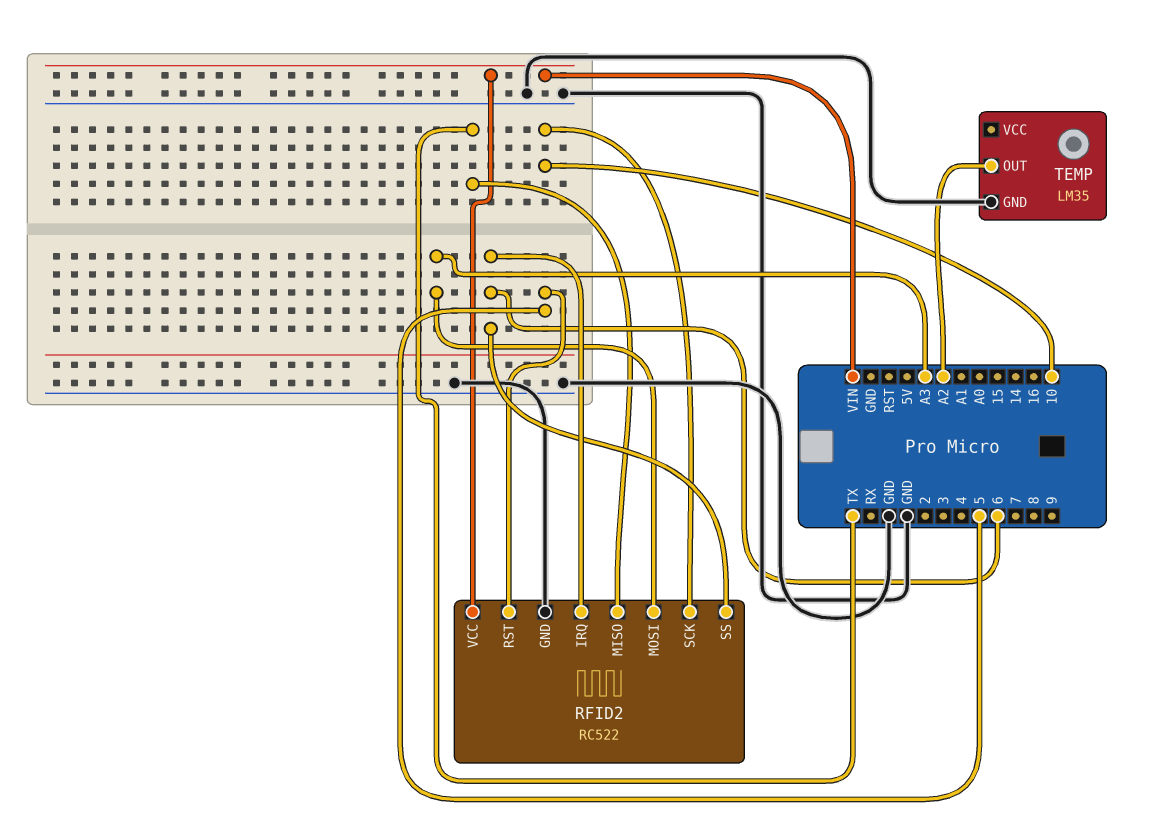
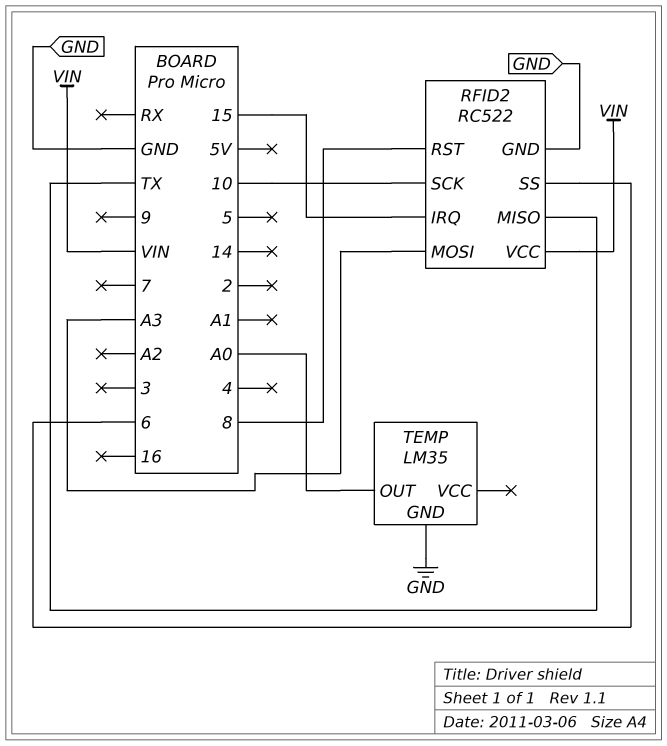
RFID2 pin IRQ: 6 -> 15
RFID2 pin RST: 5 -> 8
TEMP pin OUT: A2 -> A0

